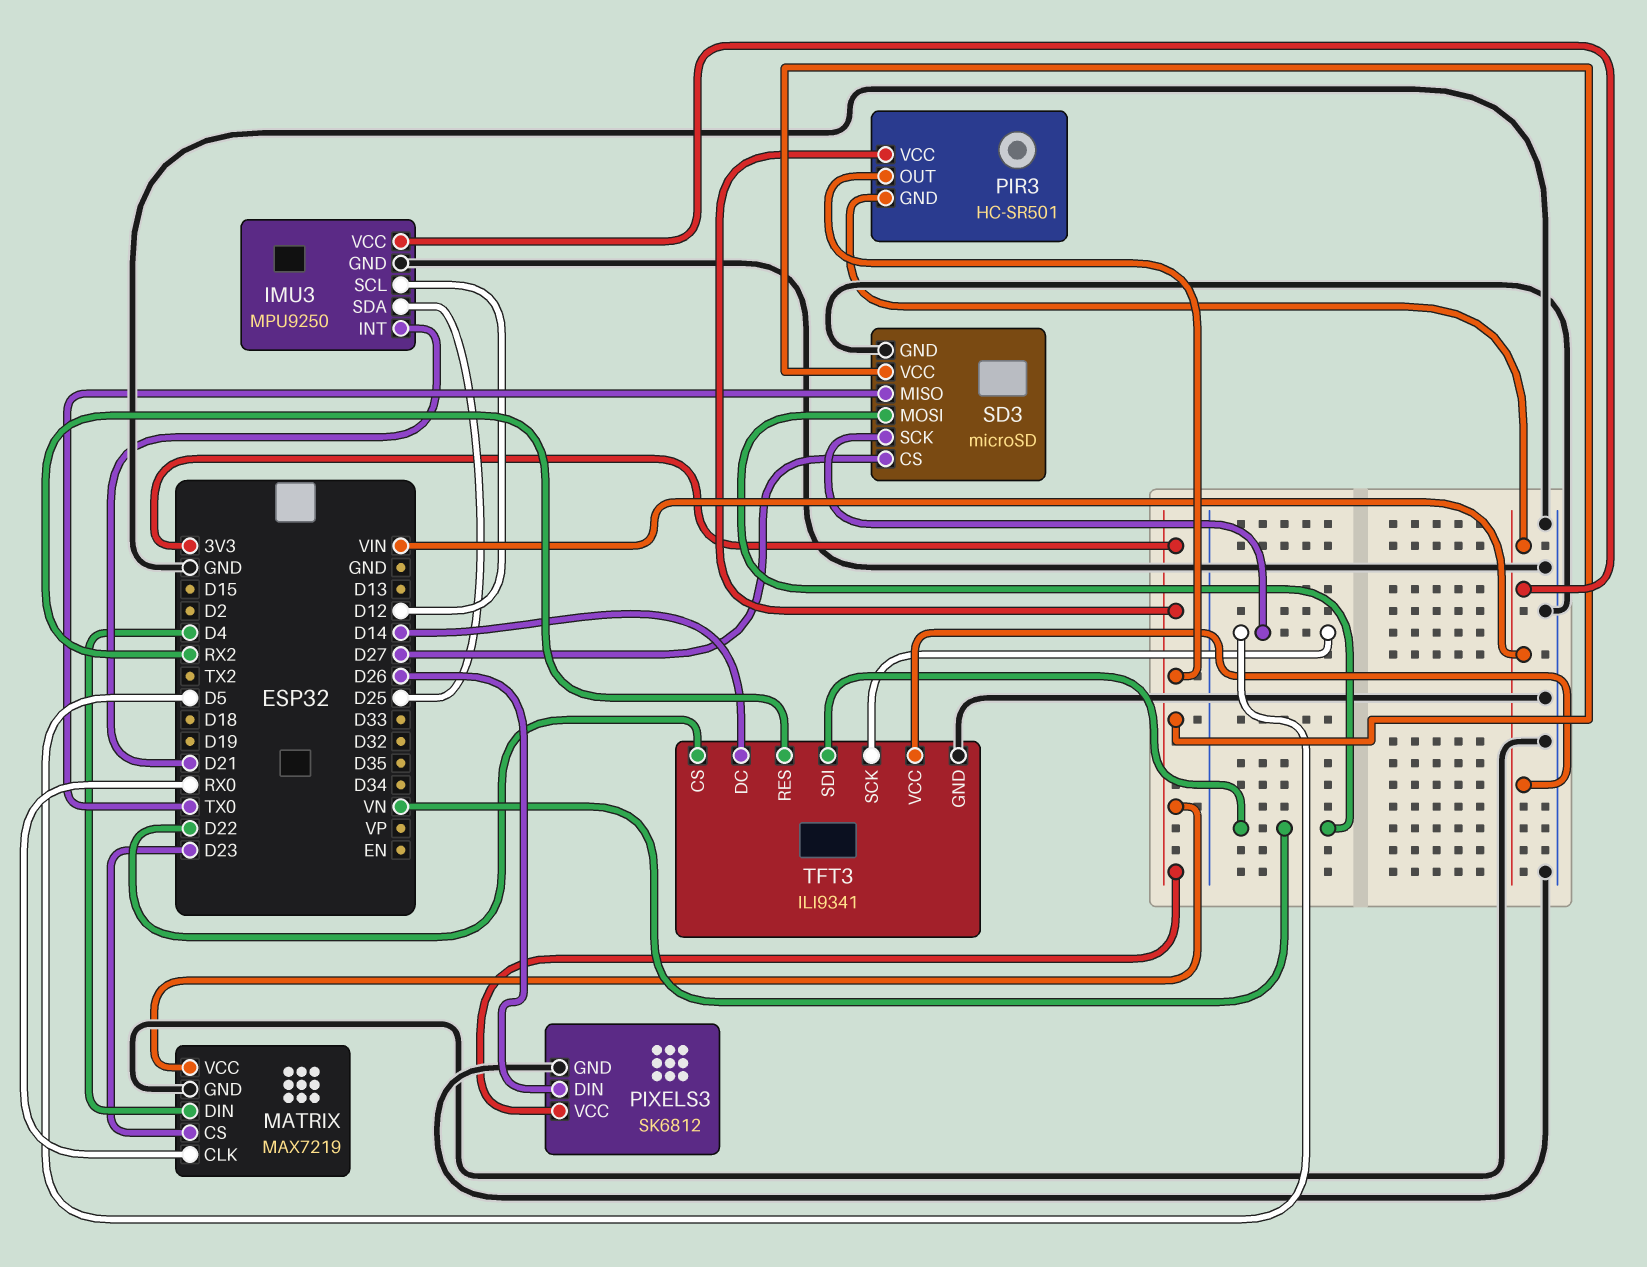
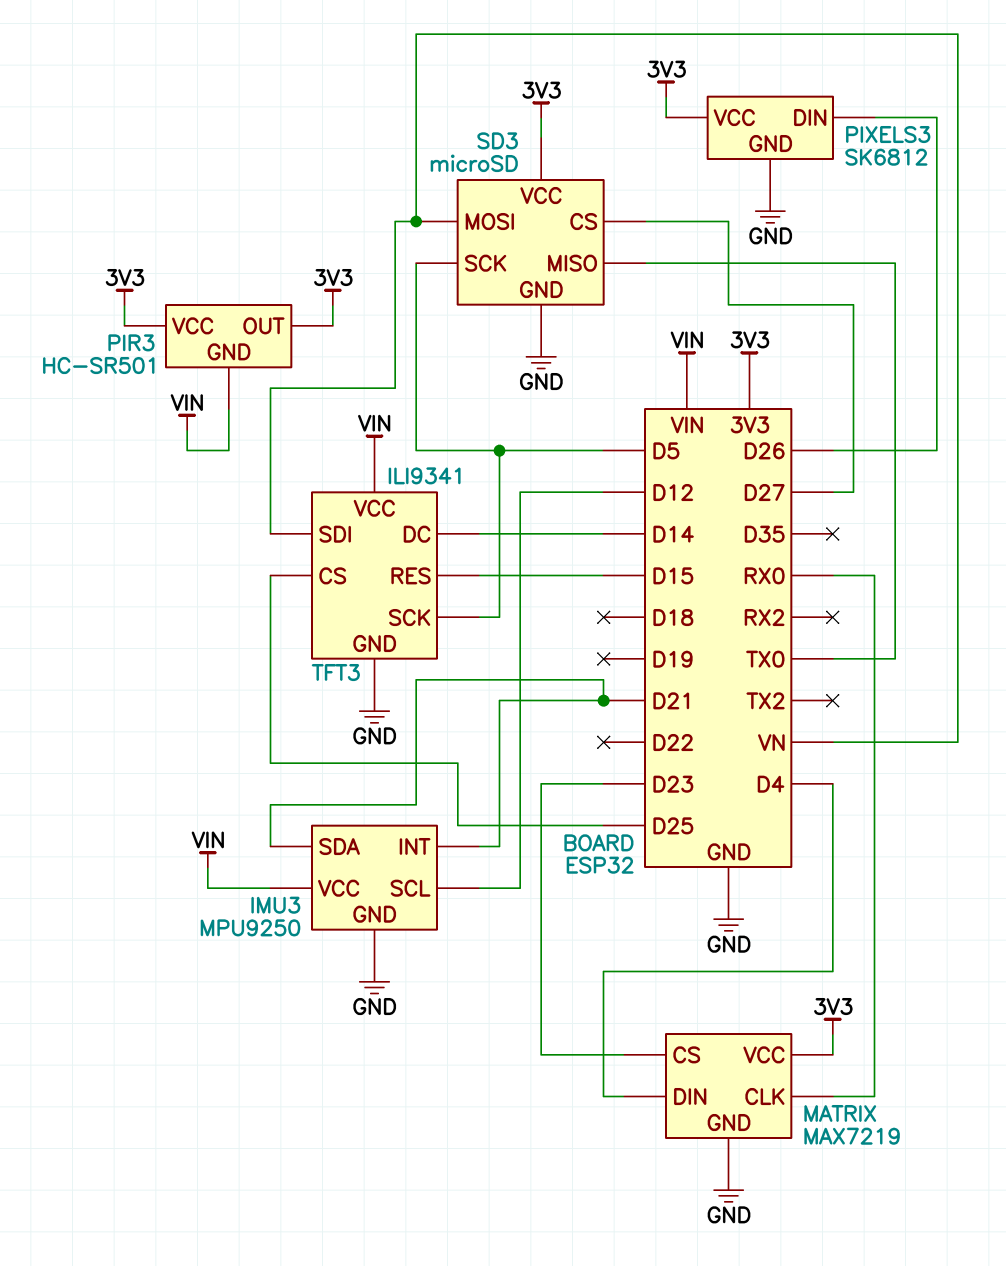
IMU3 pin SDA: D25 -> D21
TFT3 pin CS: D22 -> D25
TFT3 pin RES: RX2 -> D15

